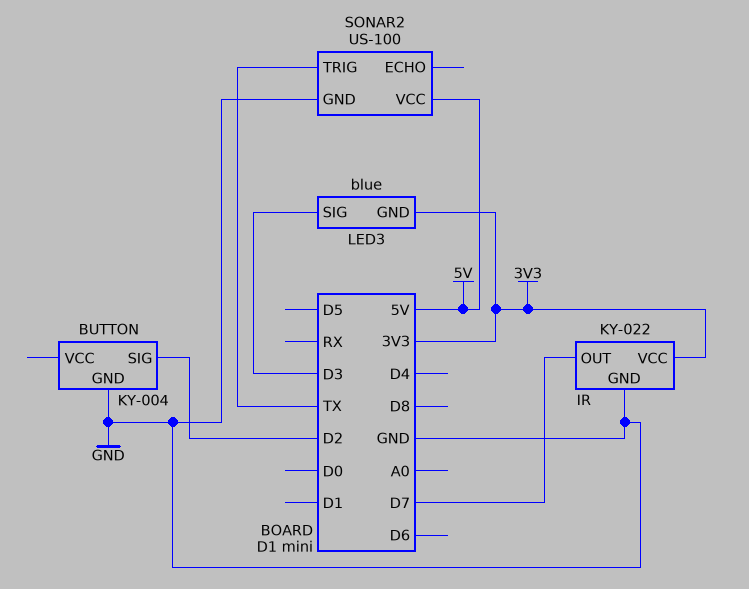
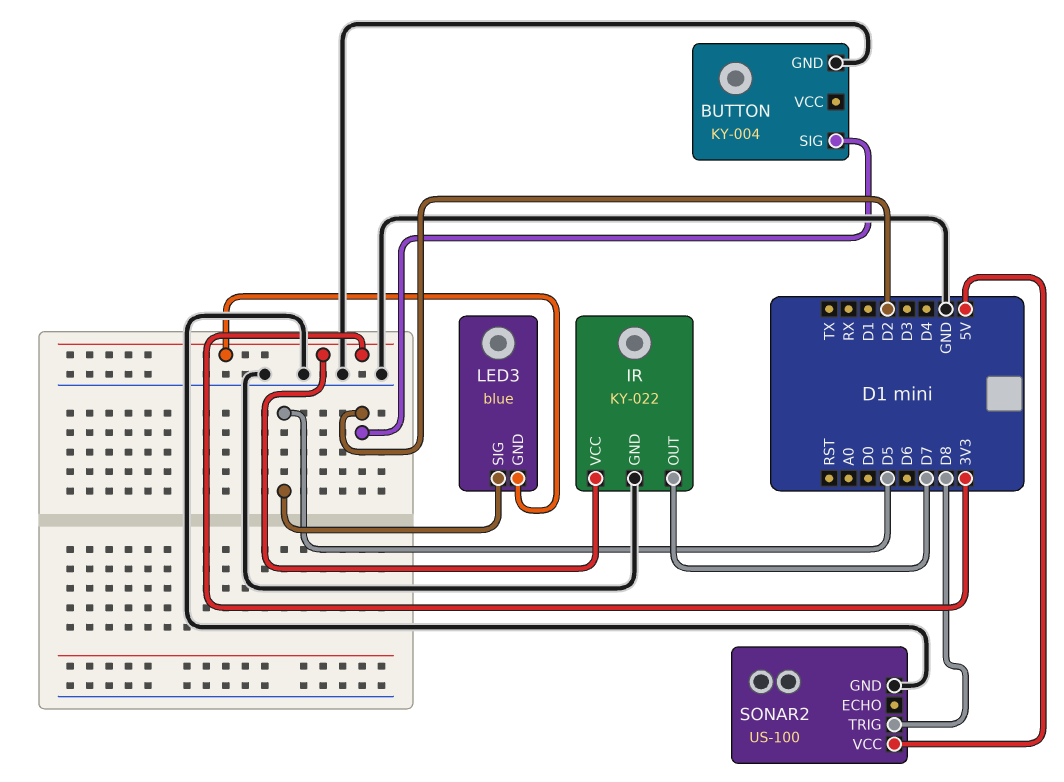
LED3 pin SIG: D3 -> D5
SONAR2 pin TRIG: TX -> D8

